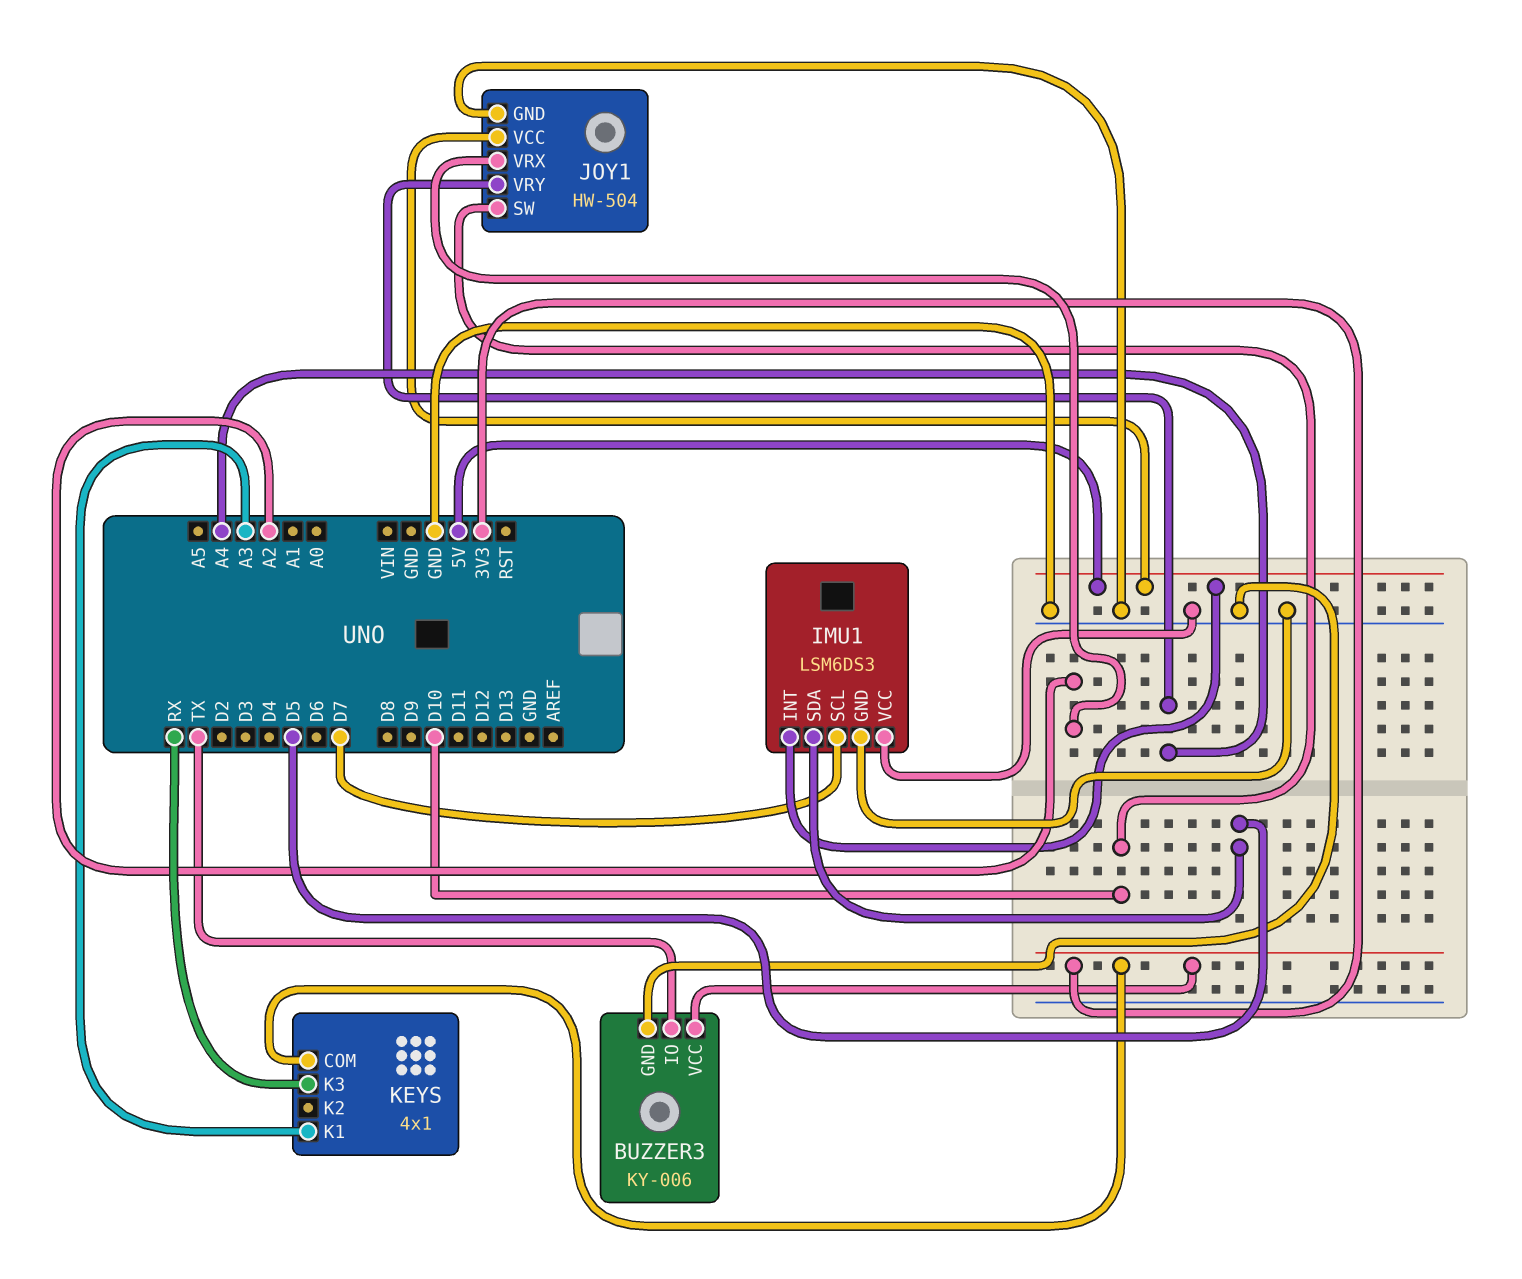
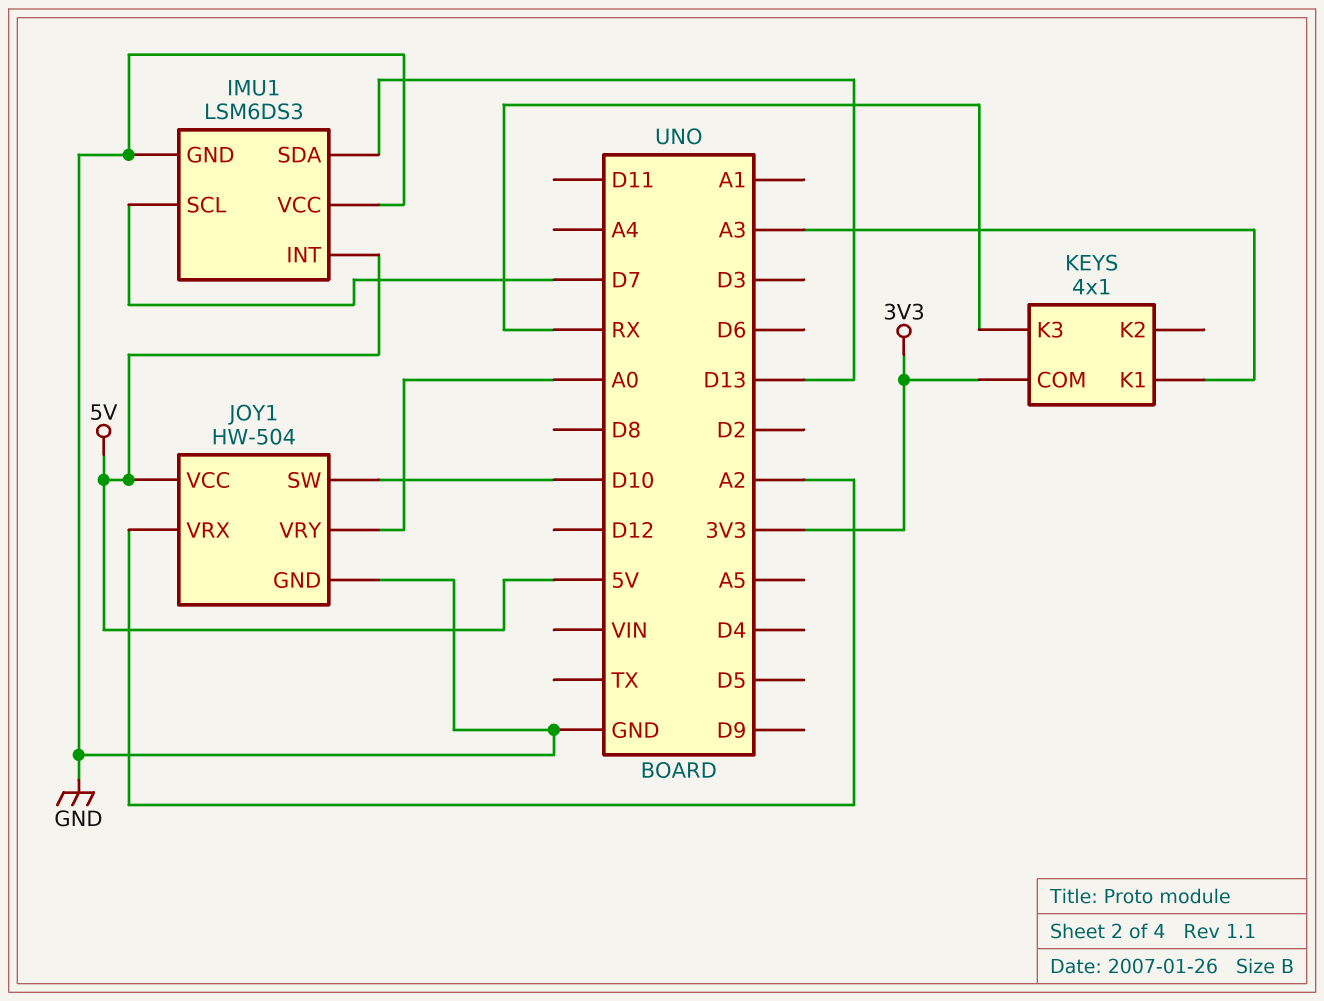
BUZZER3: KY-006 -> none
BUZZER3 pin GND: GND -> none
BUZZER3 pin IO: TX -> none
BUZZER3 pin VCC: 3V3 -> none
IMU1 pin SDA: D5 -> D13
JOY1 pin VRY: A4 -> A0

